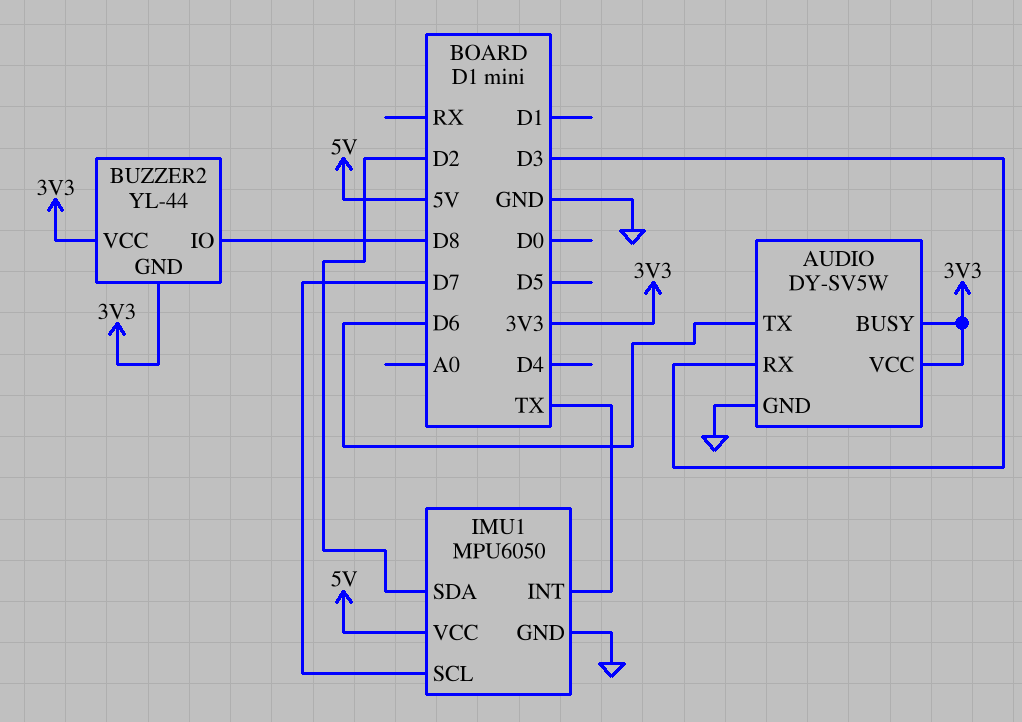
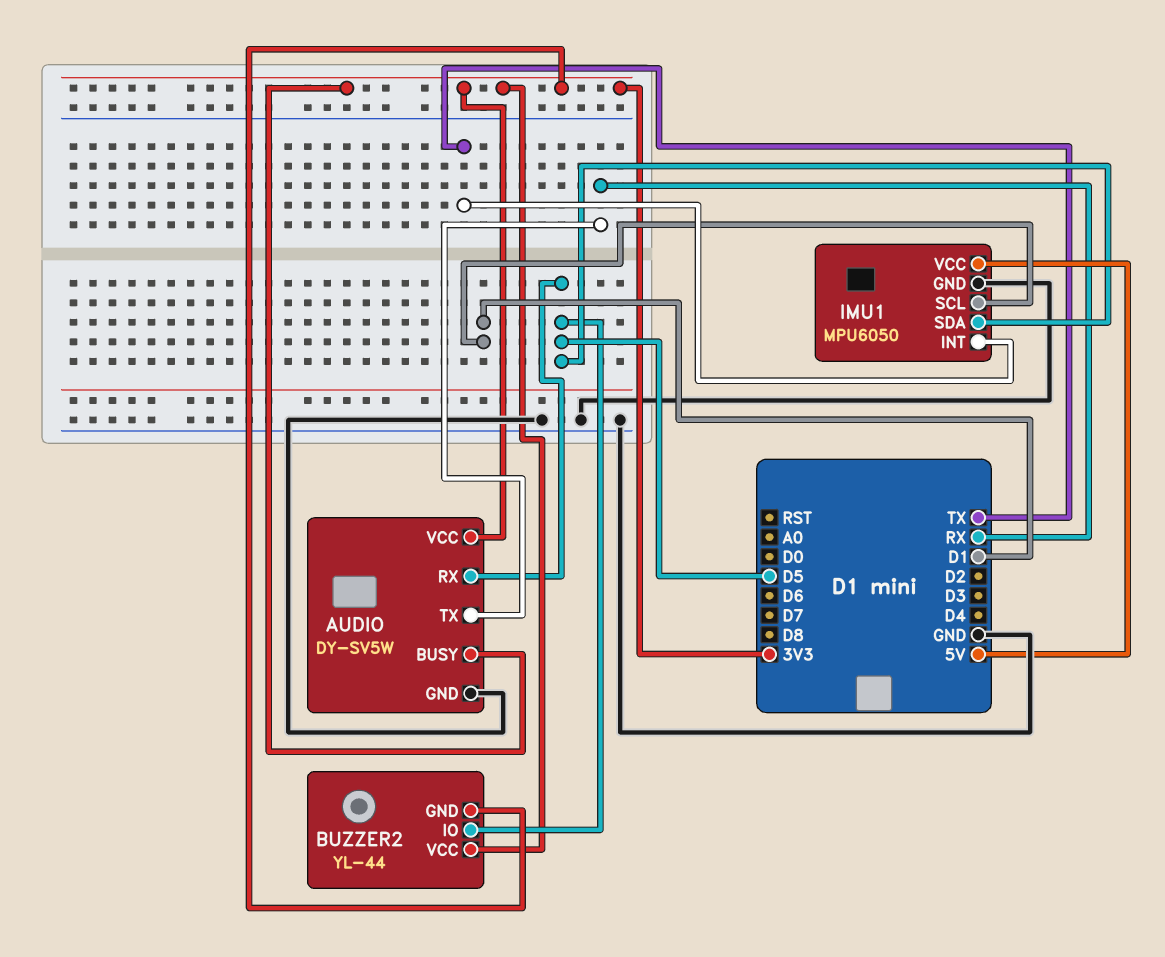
AUDIO pin RX: D3 -> D5
AUDIO pin TX: D6 -> RX
BUZZER2 pin IO: D8 -> D5
IMU1 pin SCL: D7 -> D1
IMU1 pin SDA: D2 -> D5

